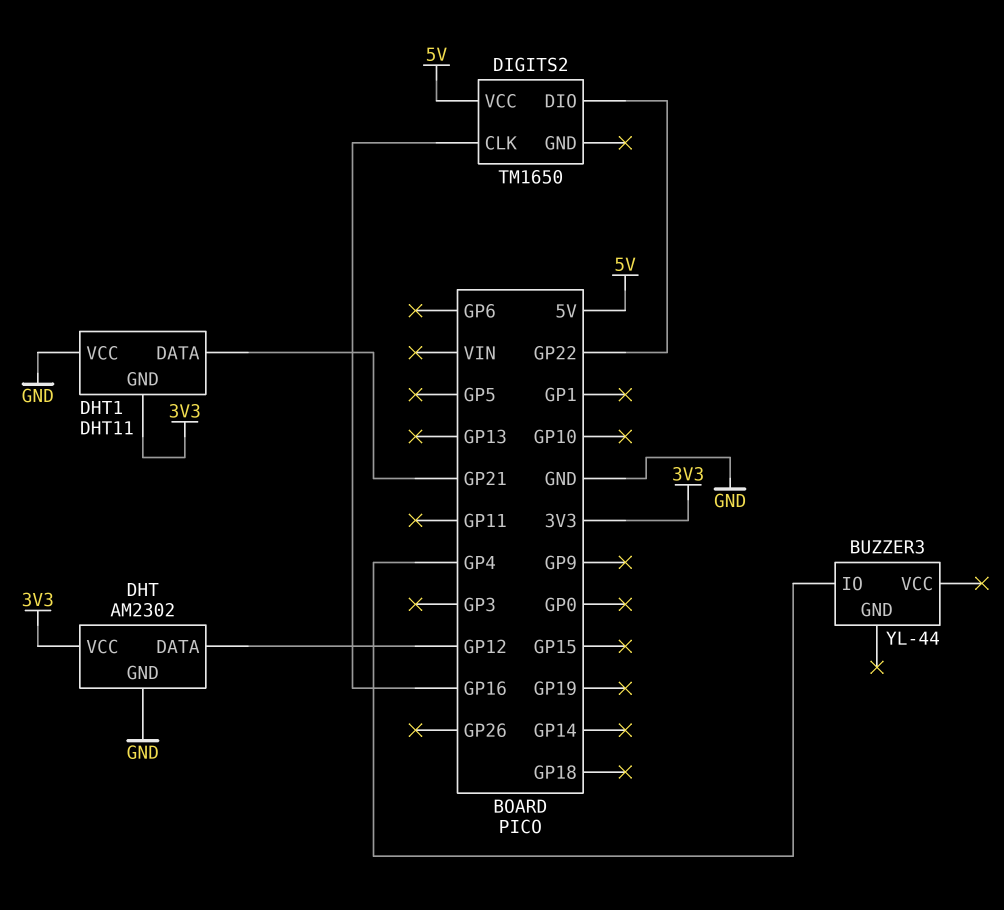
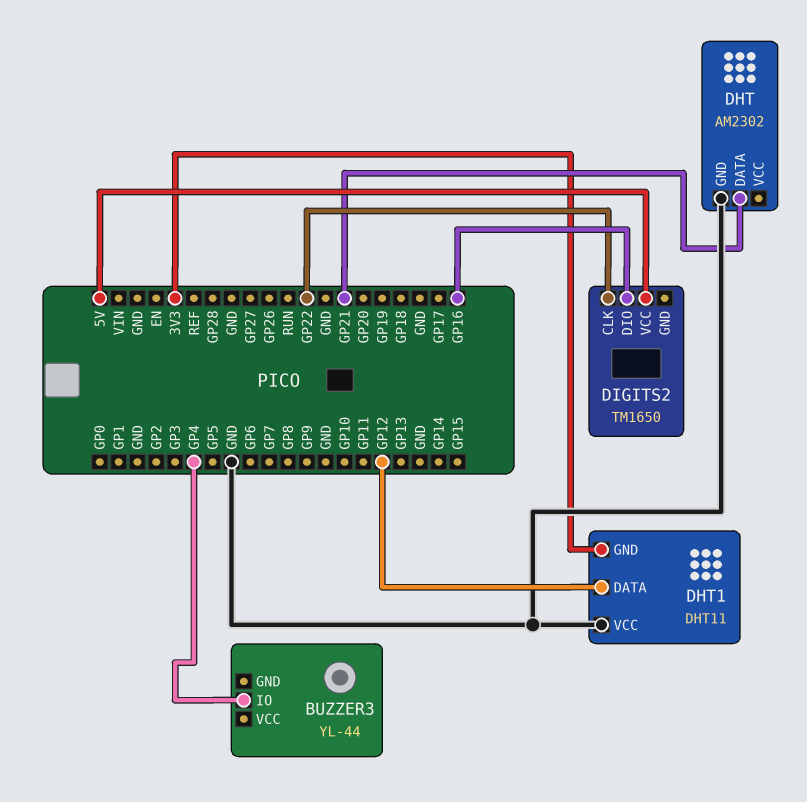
DHT pin DATA: GP12 -> GP21
DHT pin VCC: 3V3 -> none
DHT1 pin DATA: GP21 -> GP12
DIGITS2 pin CLK: GP16 -> GP22
DIGITS2 pin DIO: GP22 -> GP16

